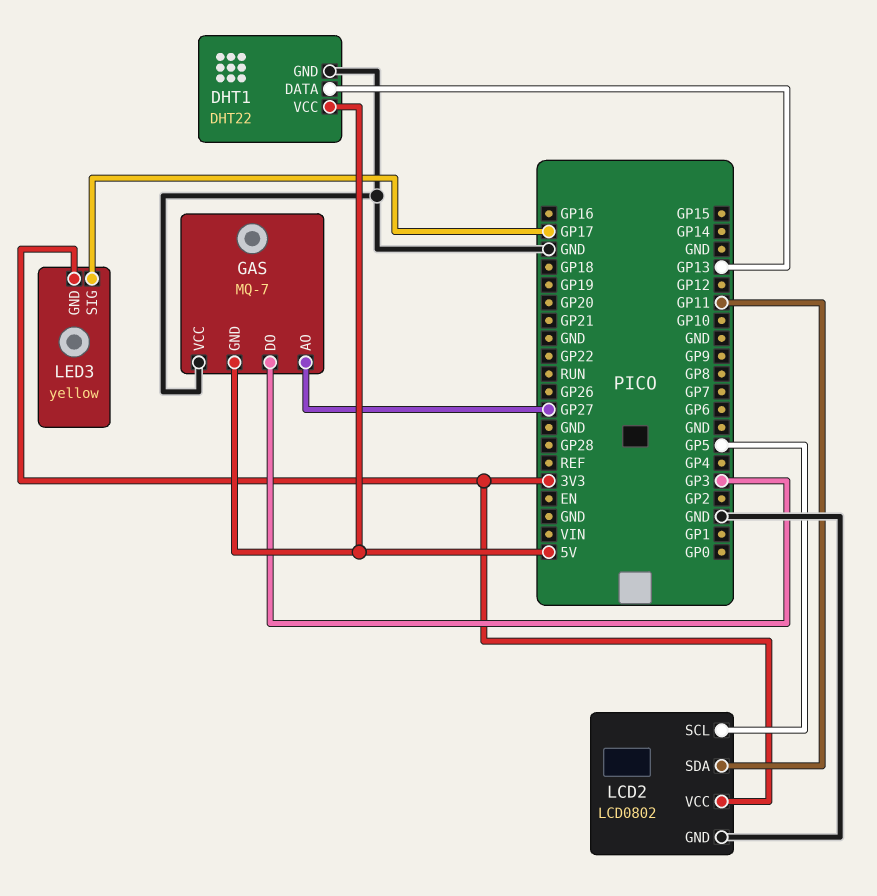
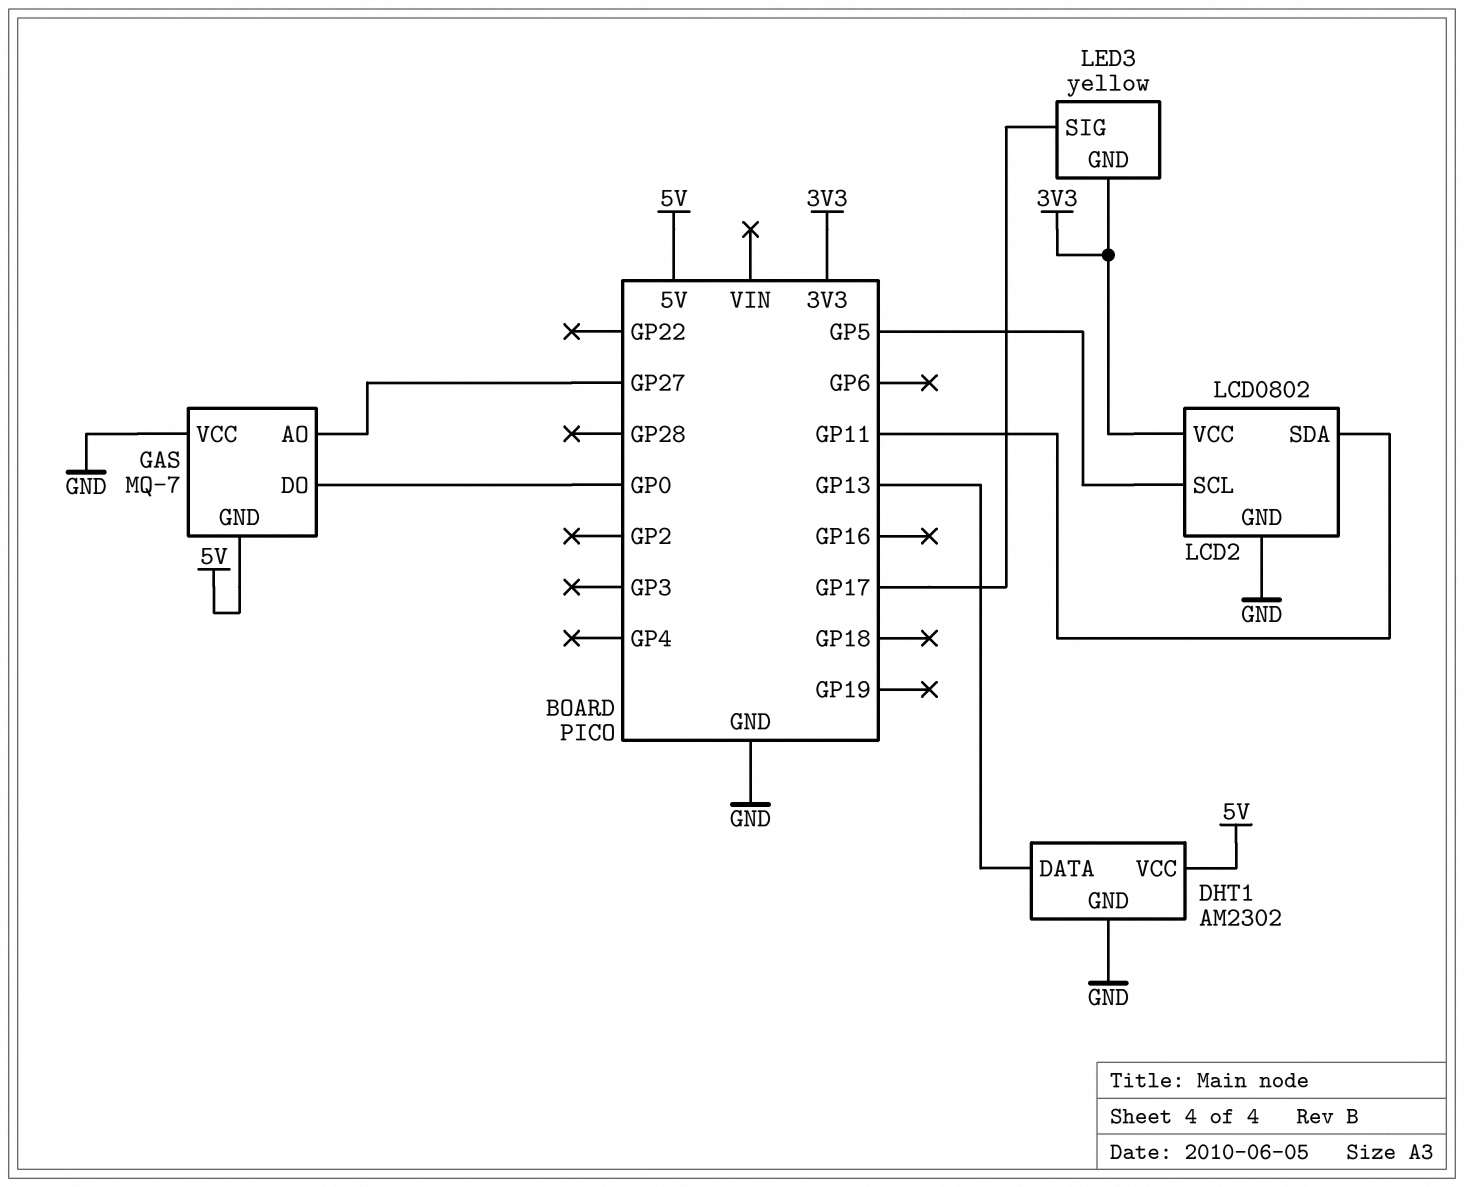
DHT1: DHT22 -> AM2302
GAS pin DO: GP3 -> GP0

